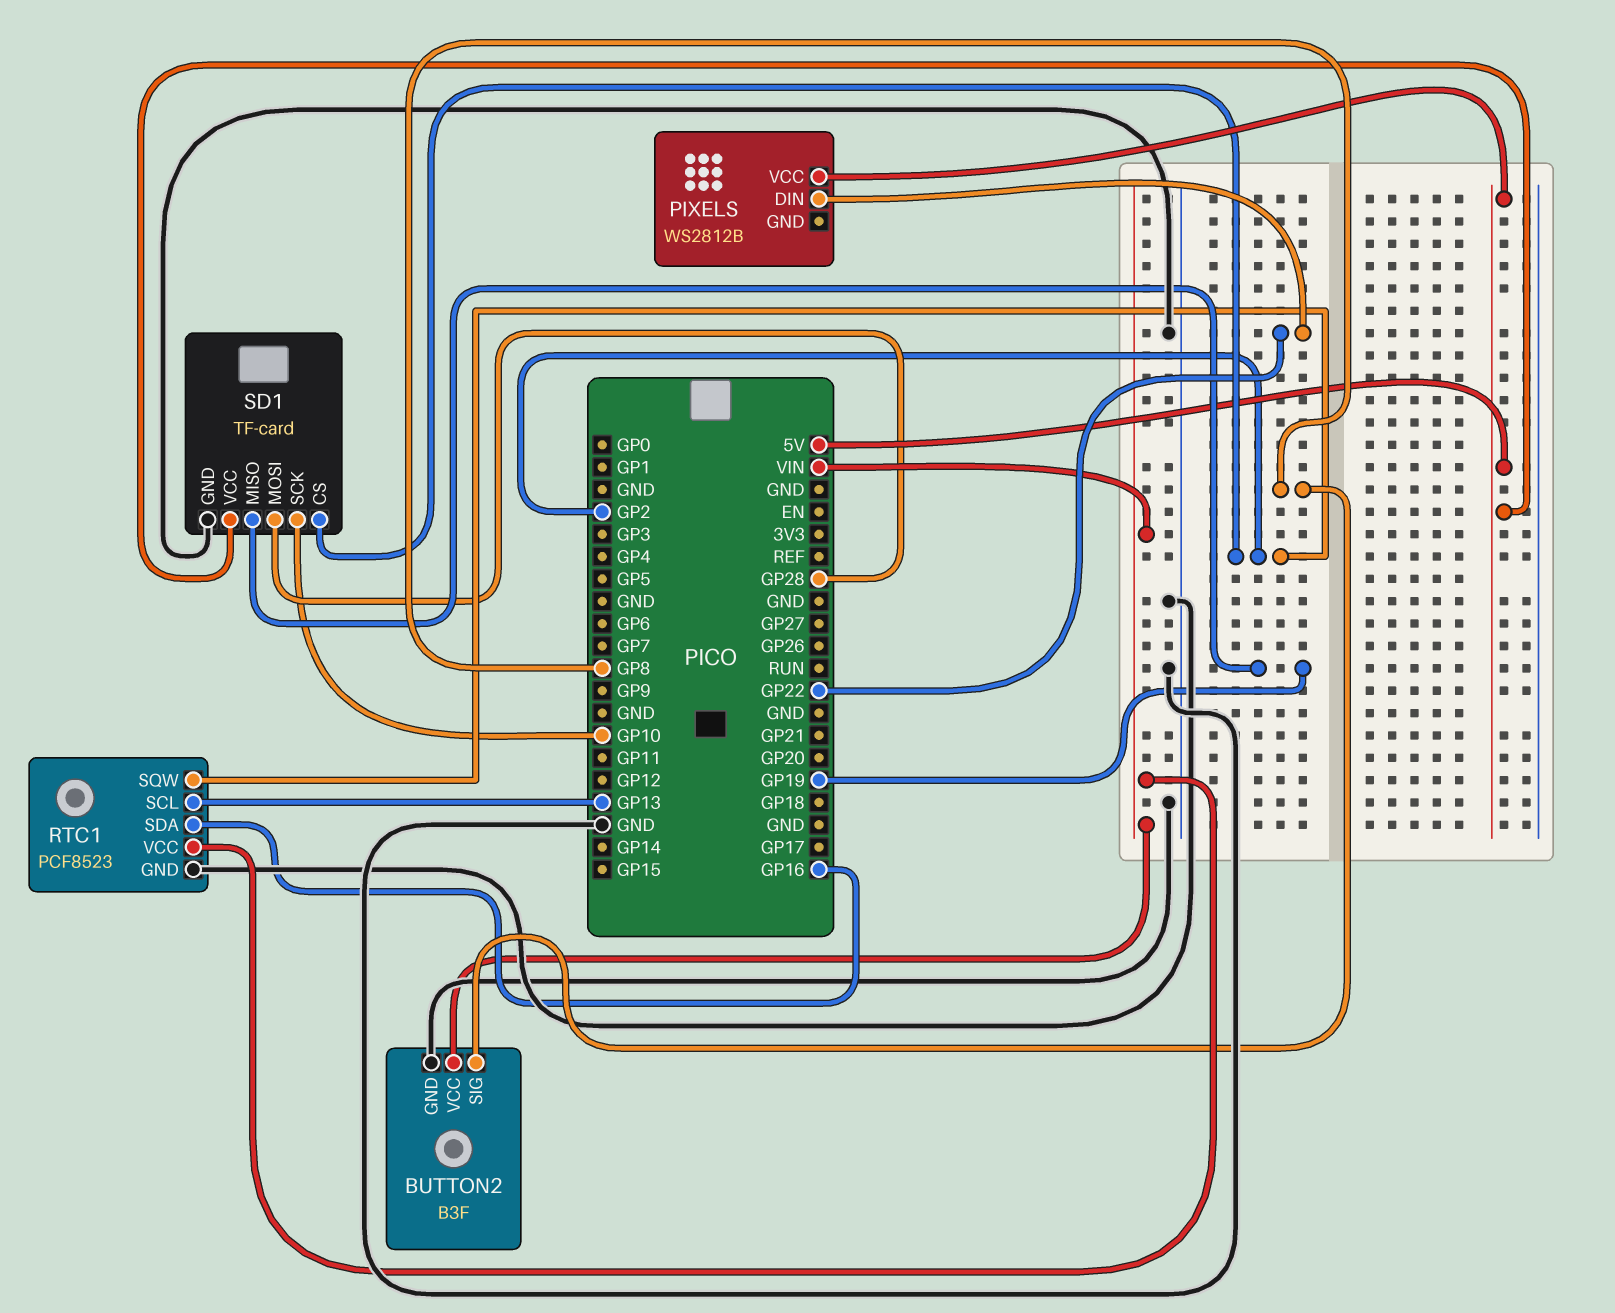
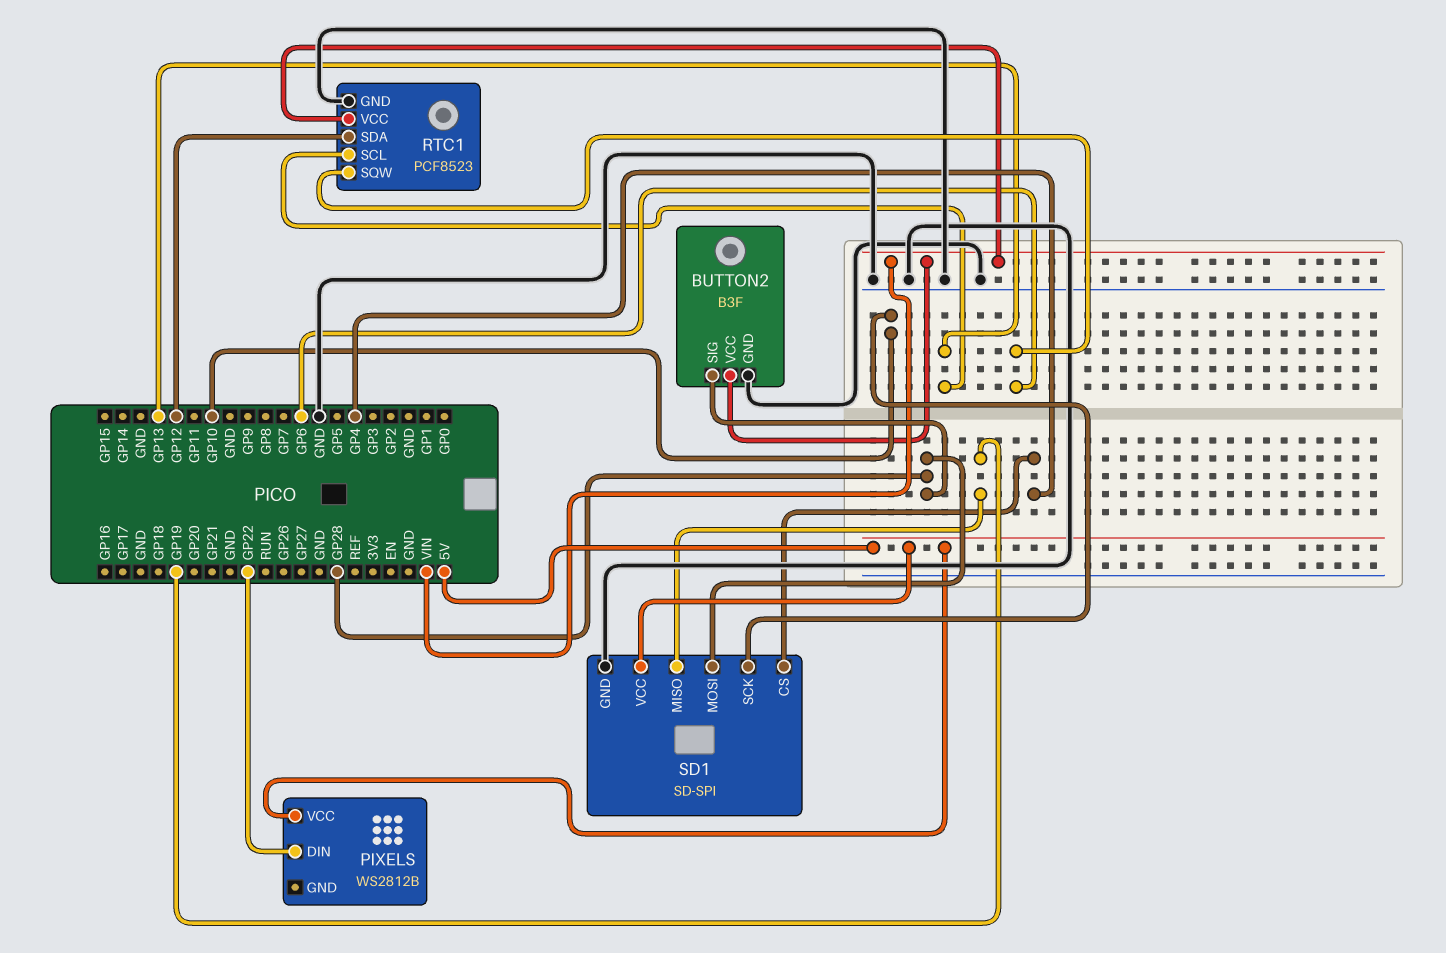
BUTTON2 pin SIG: GP8 -> GP28
RTC1 pin SDA: GP16 -> GP12
RTC1 pin SQW: GP2 -> GP6
SD1: TF-card -> SD-SPI
SD1 pin CS: GP2 -> GP4

